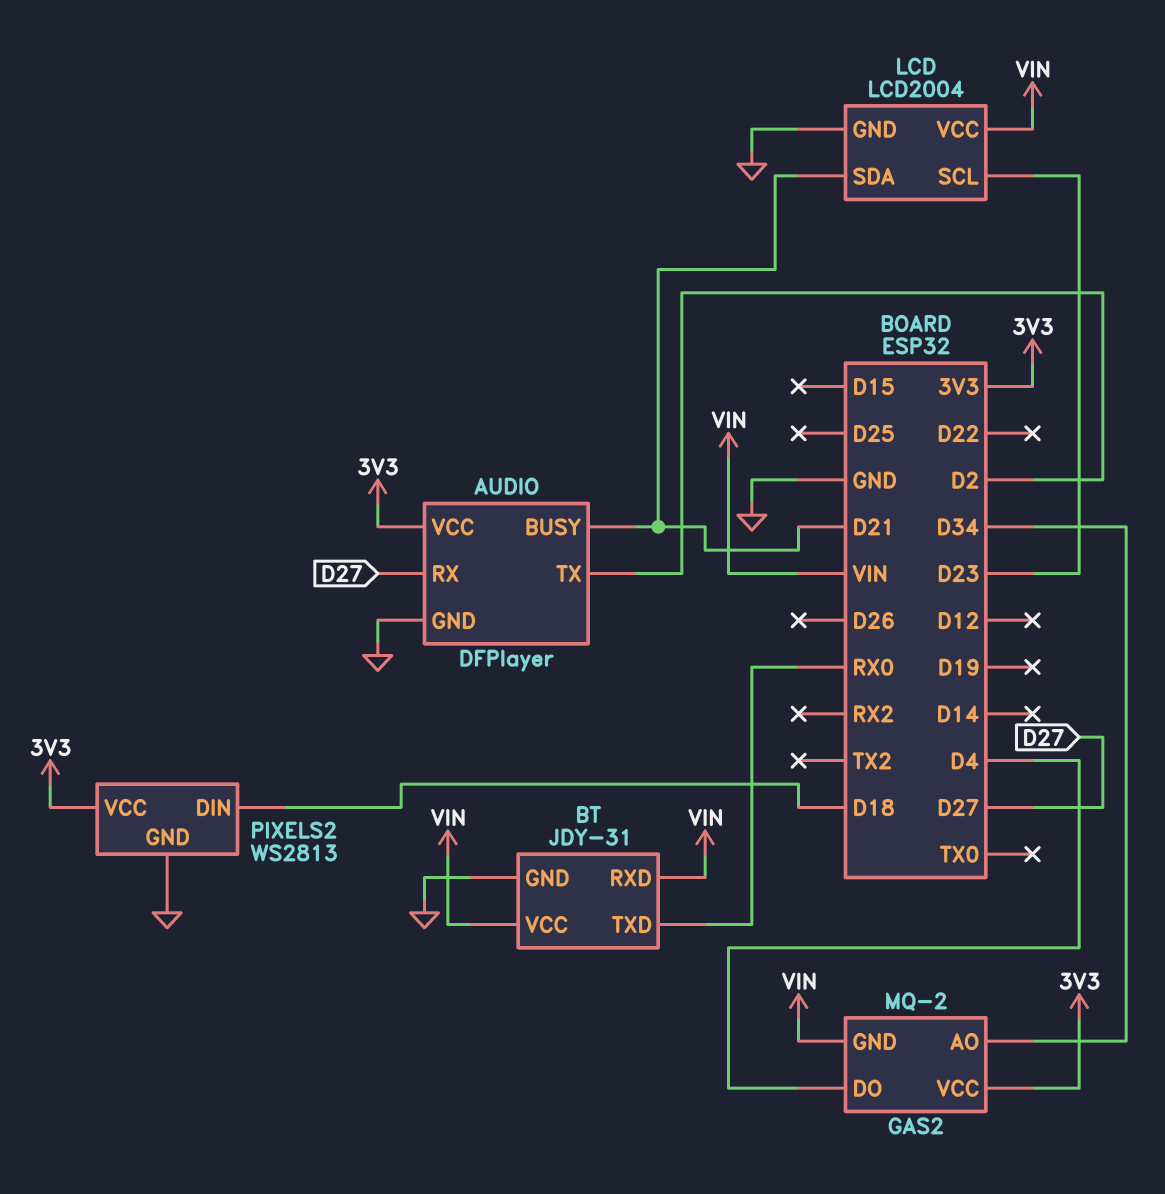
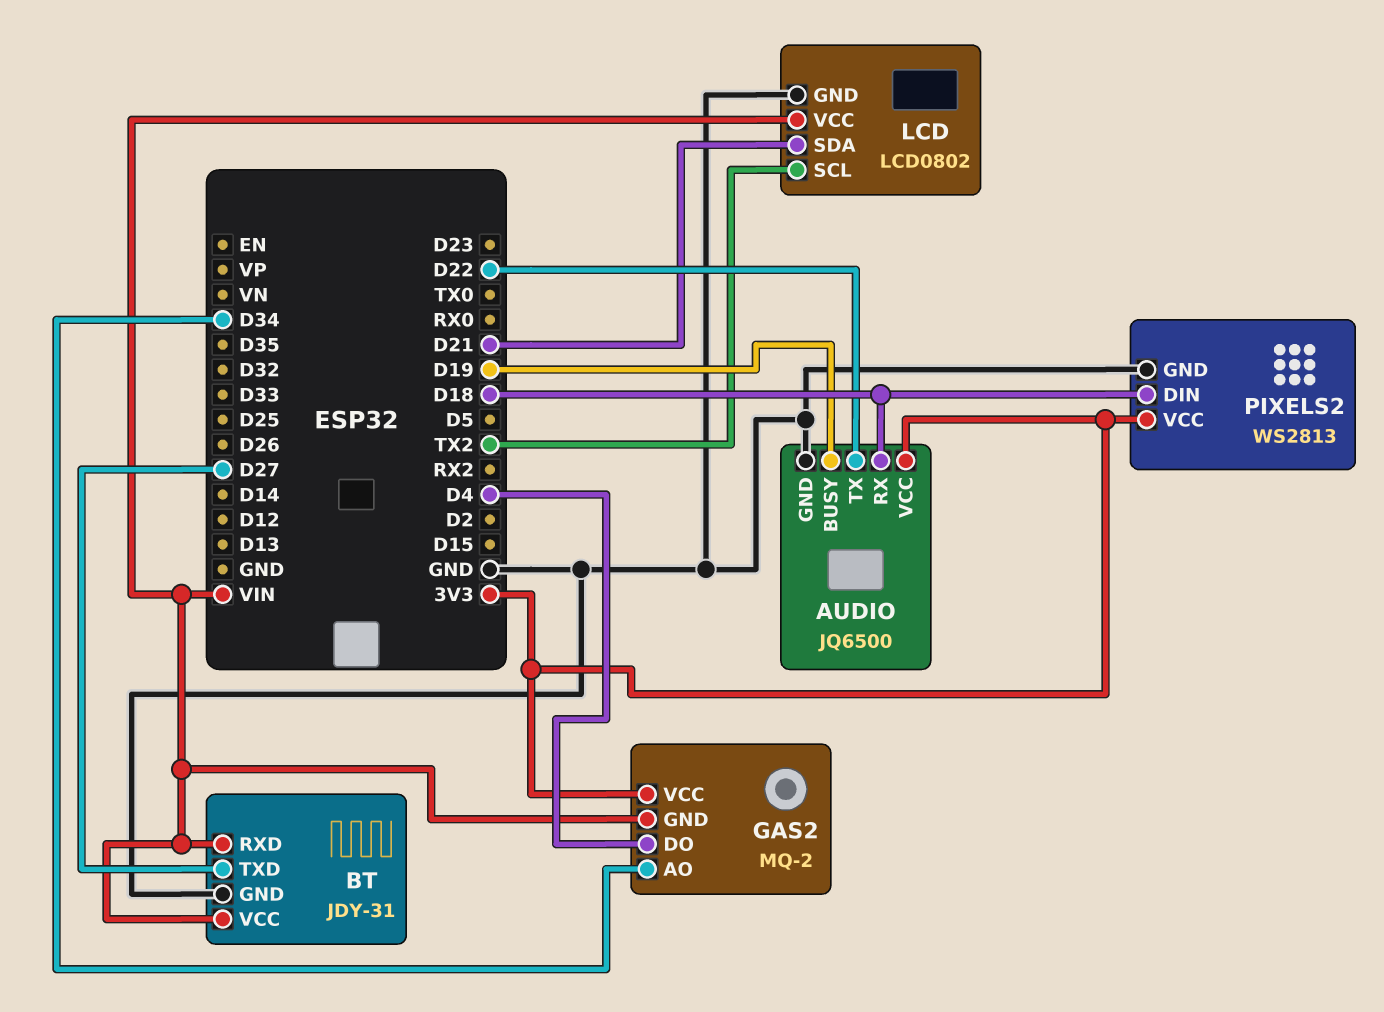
AUDIO: DFPlayer -> JQ6500
AUDIO pin BUSY: D21 -> D19
AUDIO pin RX: D27 -> D18
AUDIO pin TX: D2 -> D22
BT pin TXD: RX0 -> D27
LCD: LCD2004 -> LCD0802
LCD pin SCL: D23 -> TX2

